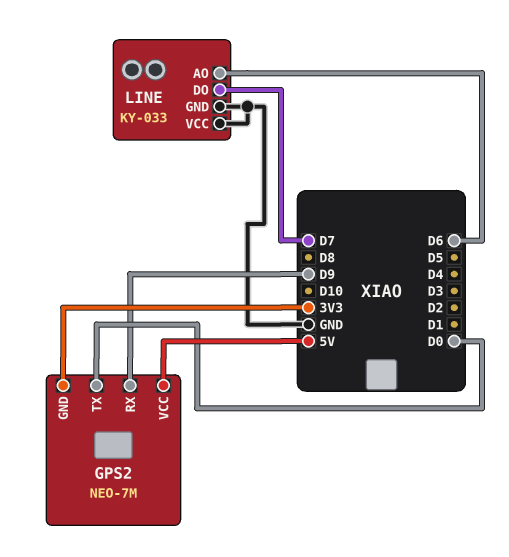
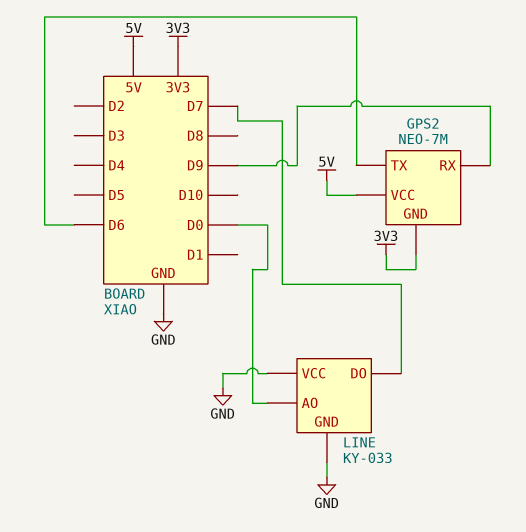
GPS2 pin TX: D0 -> D6
LINE pin AO: D6 -> D0

